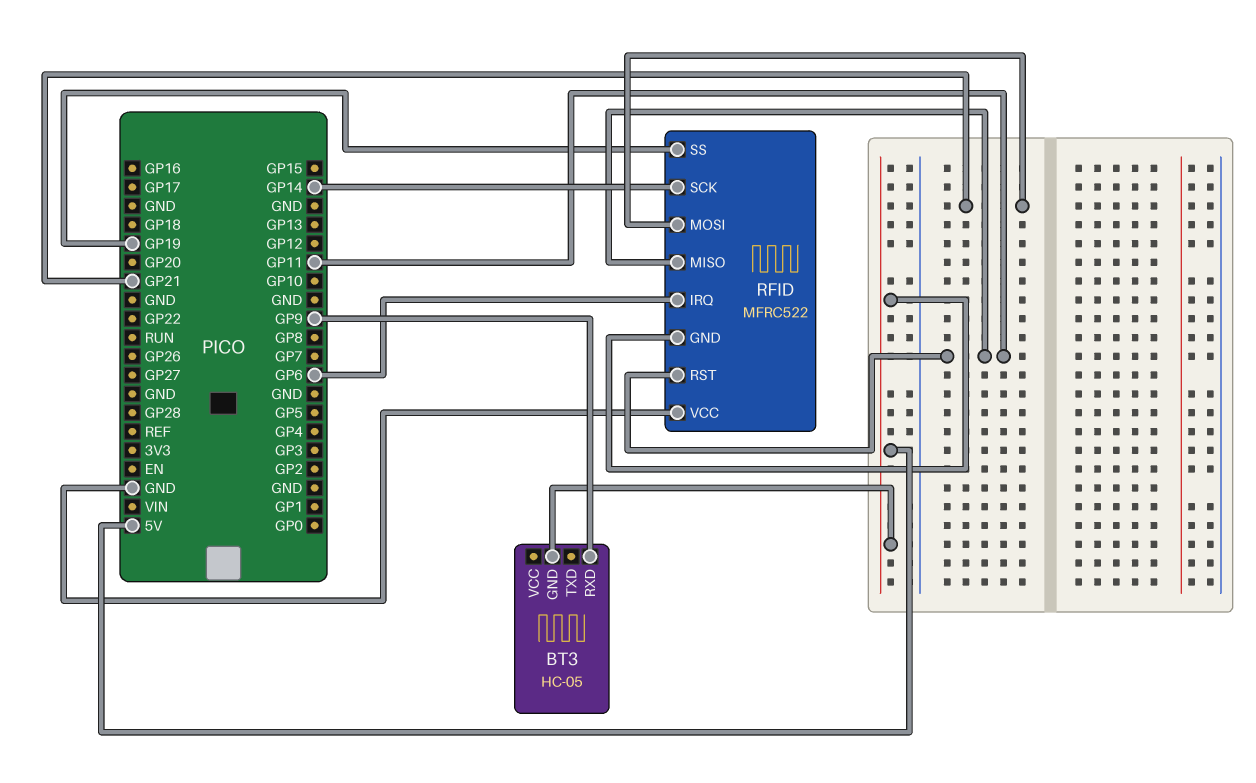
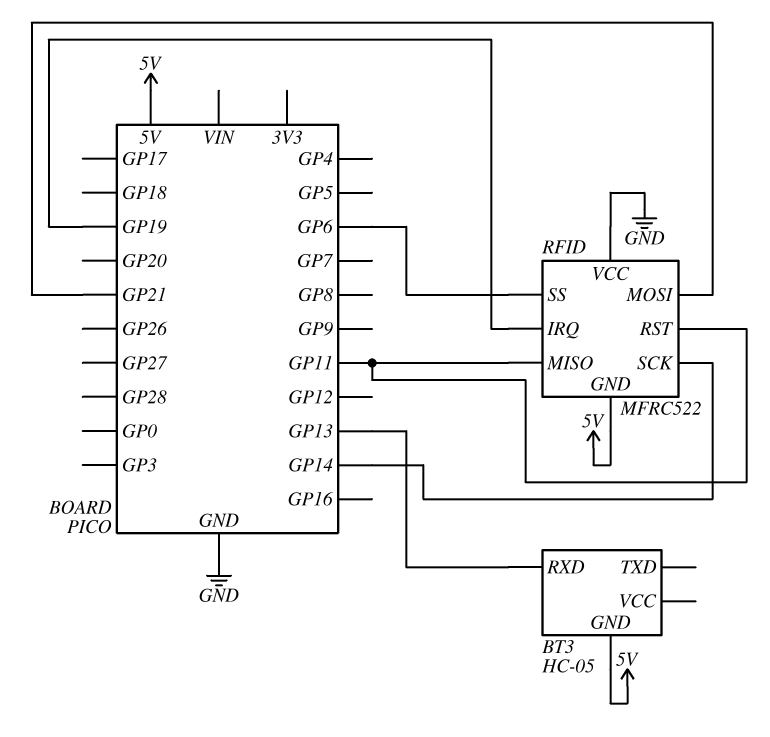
BT3 pin RXD: GP9 -> GP13
RFID pin IRQ: GP6 -> GP19
RFID pin SS: GP19 -> GP6

